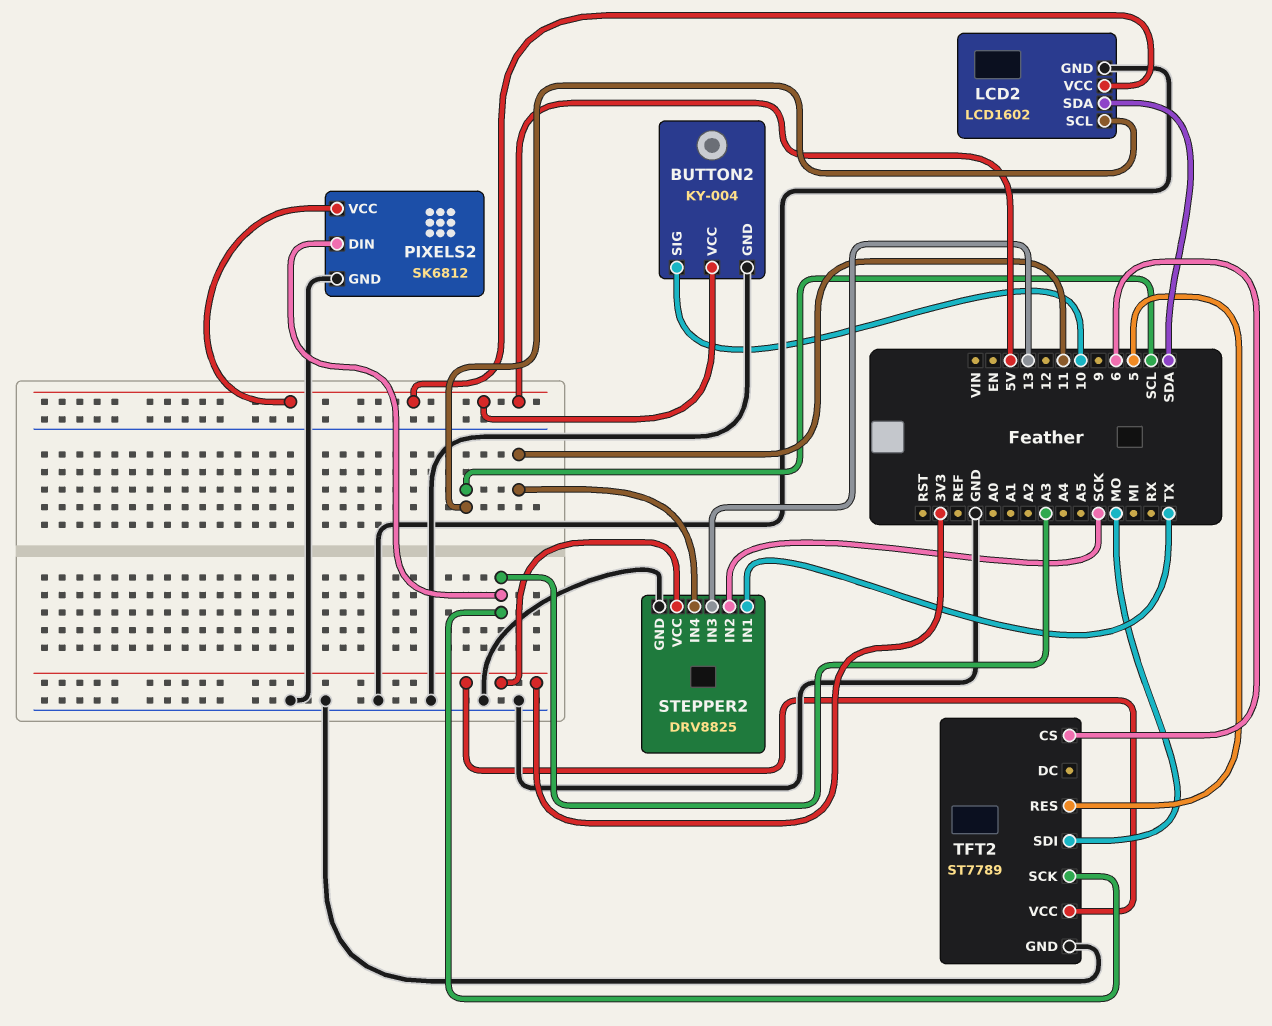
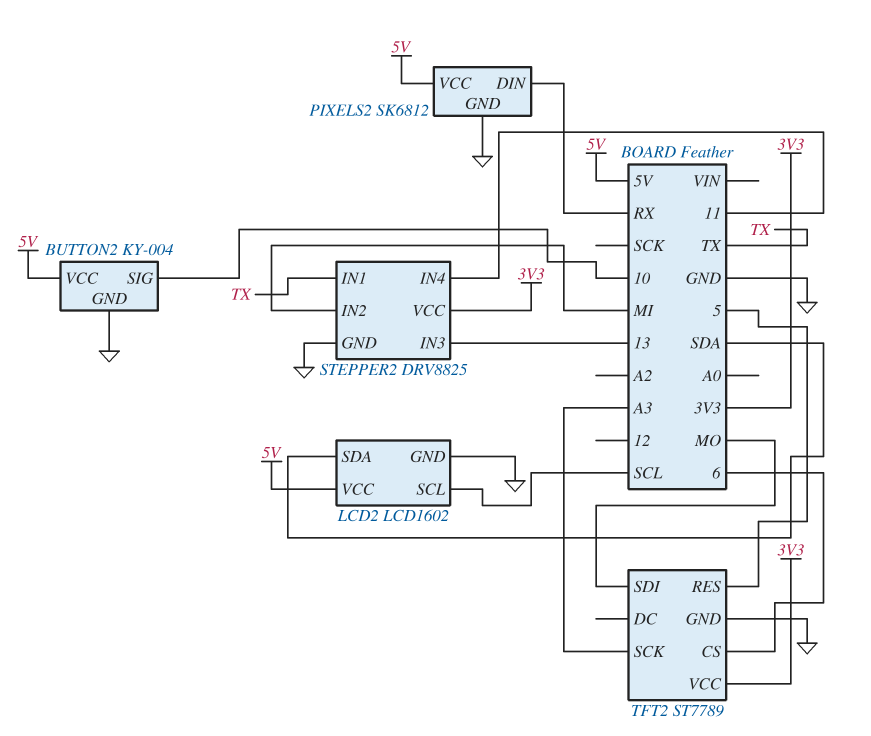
PIXELS2 pin DIN: A3 -> RX
STEPPER2 pin IN2: SCK -> MI

